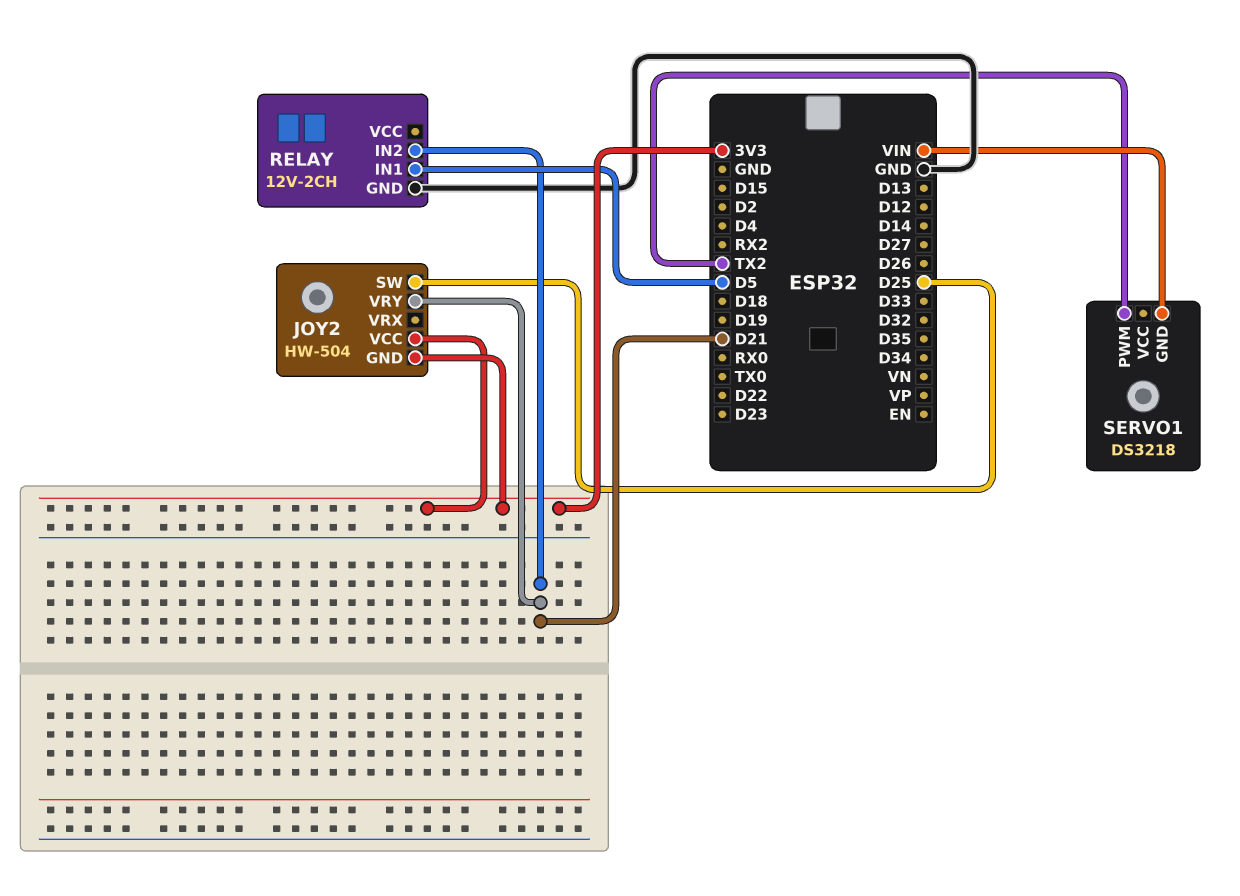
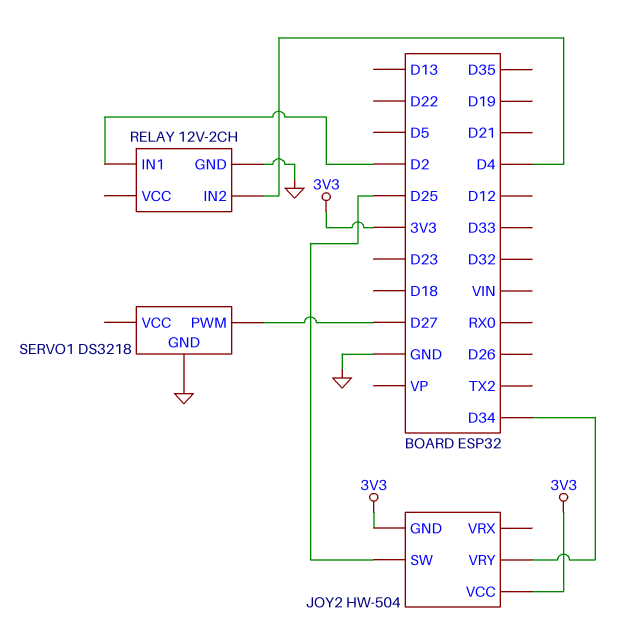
JOY2 pin VRY: D21 -> D34
RELAY pin IN1: D5 -> D2
RELAY pin IN2: D21 -> D4
SERVO1 pin GND: VIN -> GND
SERVO1 pin PWM: TX2 -> D27

